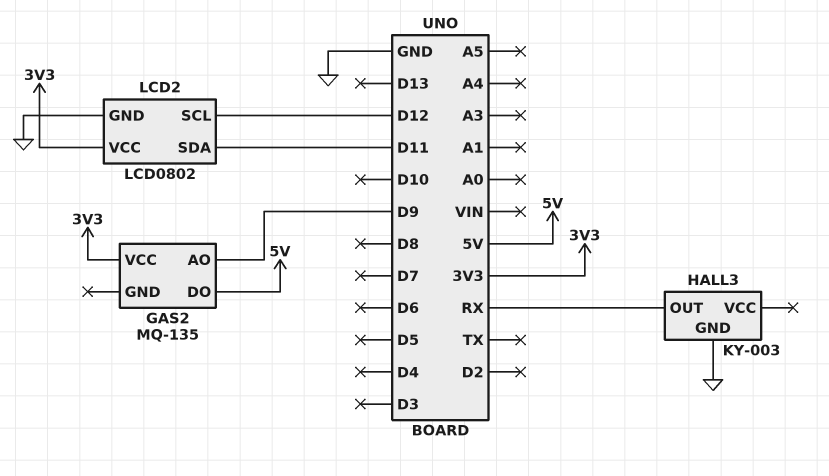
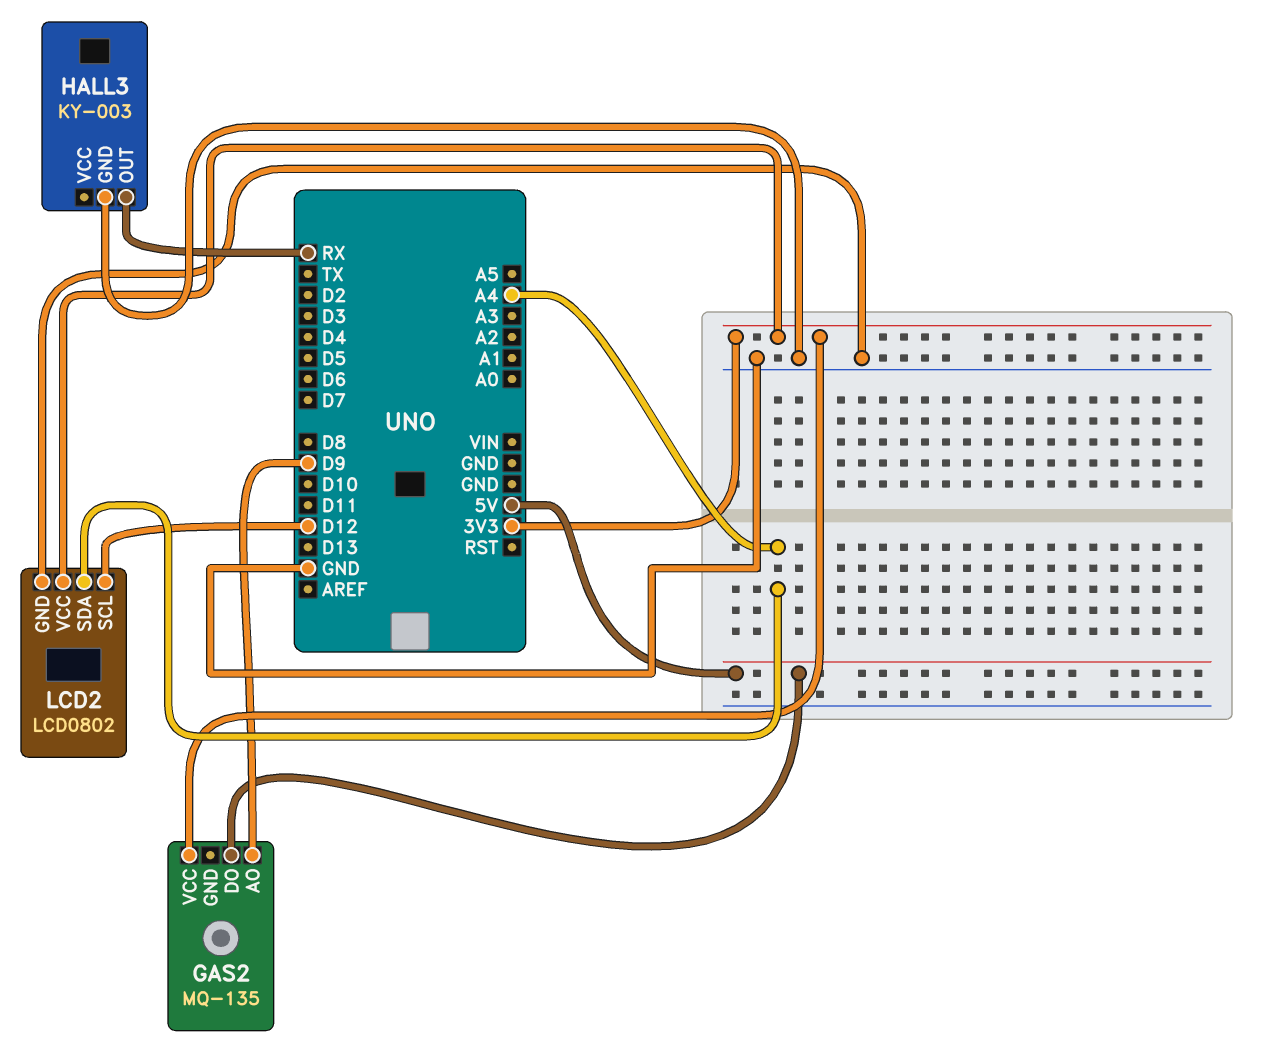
LCD2 pin SDA: D11 -> A4

